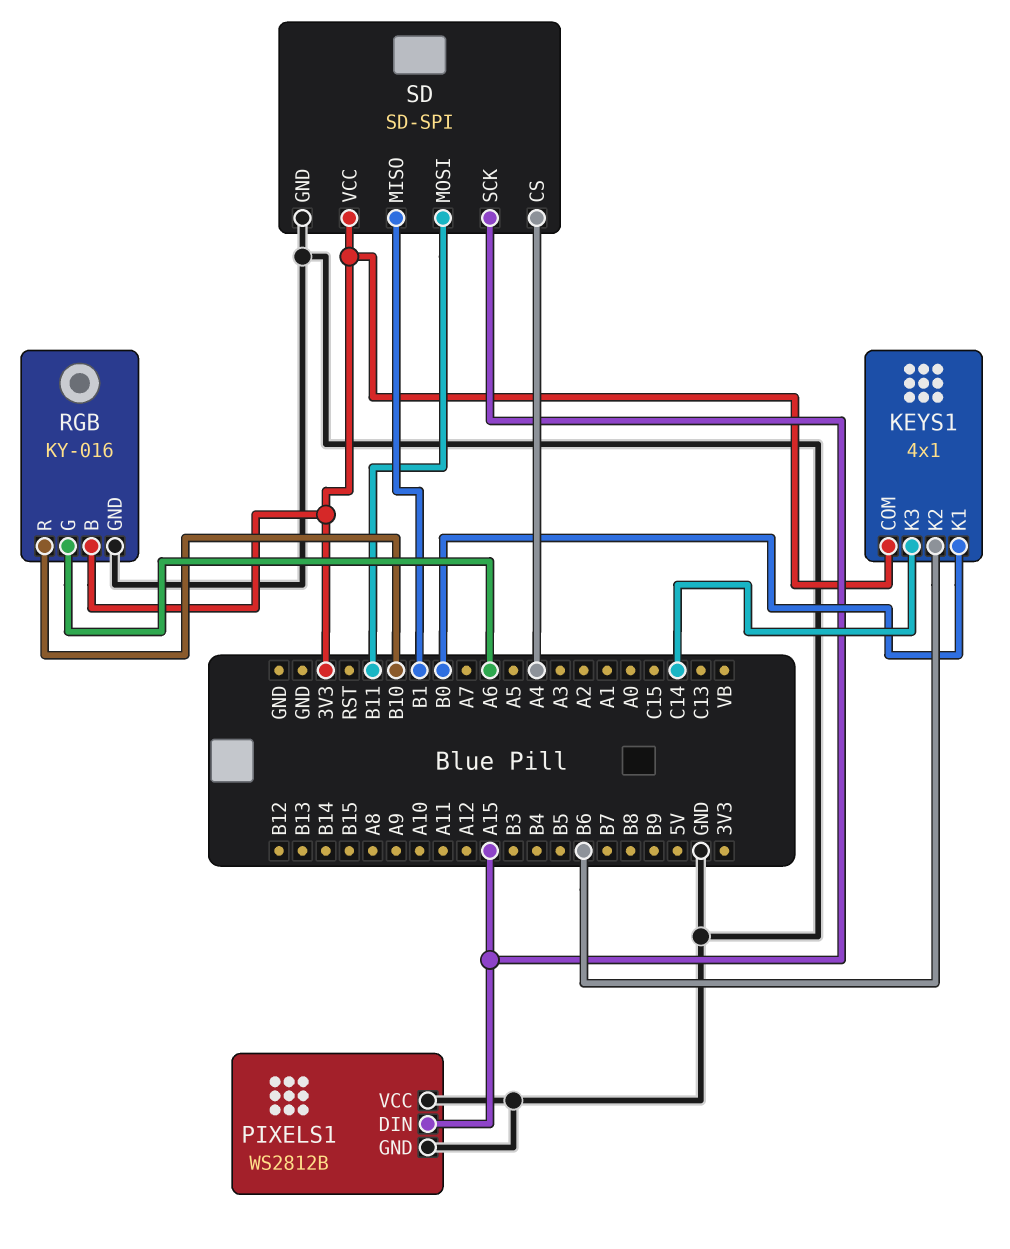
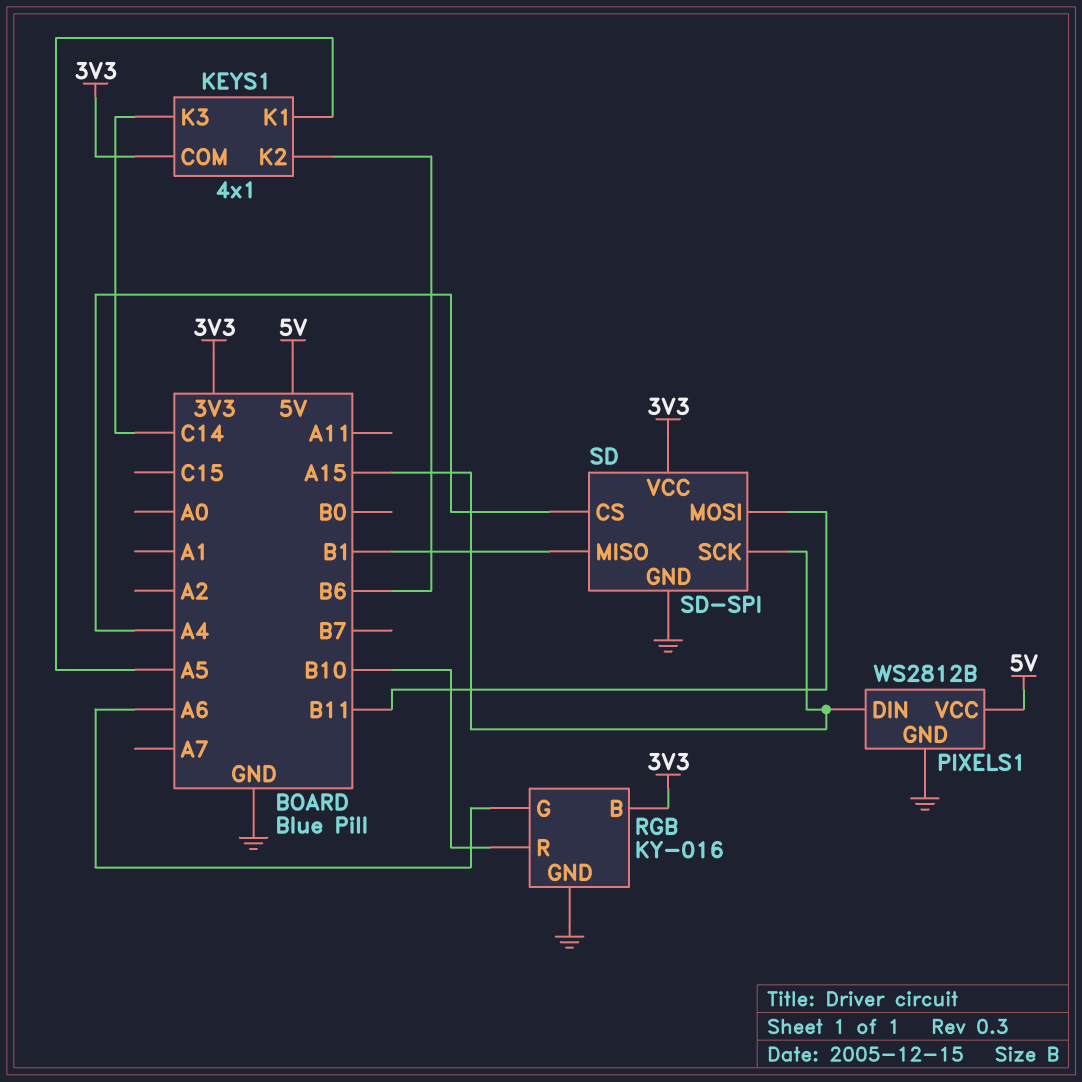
KEYS1 pin K1: B0 -> A5
PIXELS1 pin VCC: GND -> 5V

